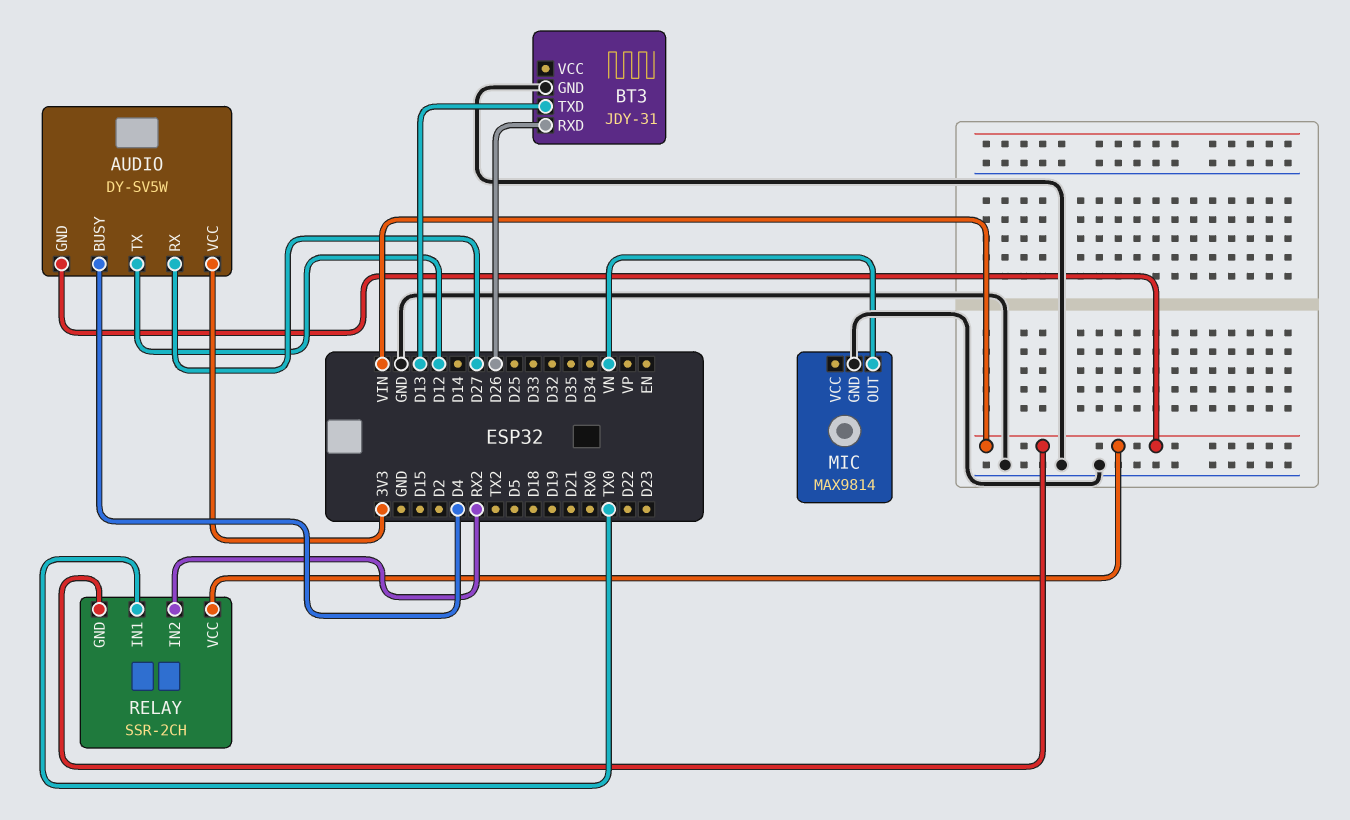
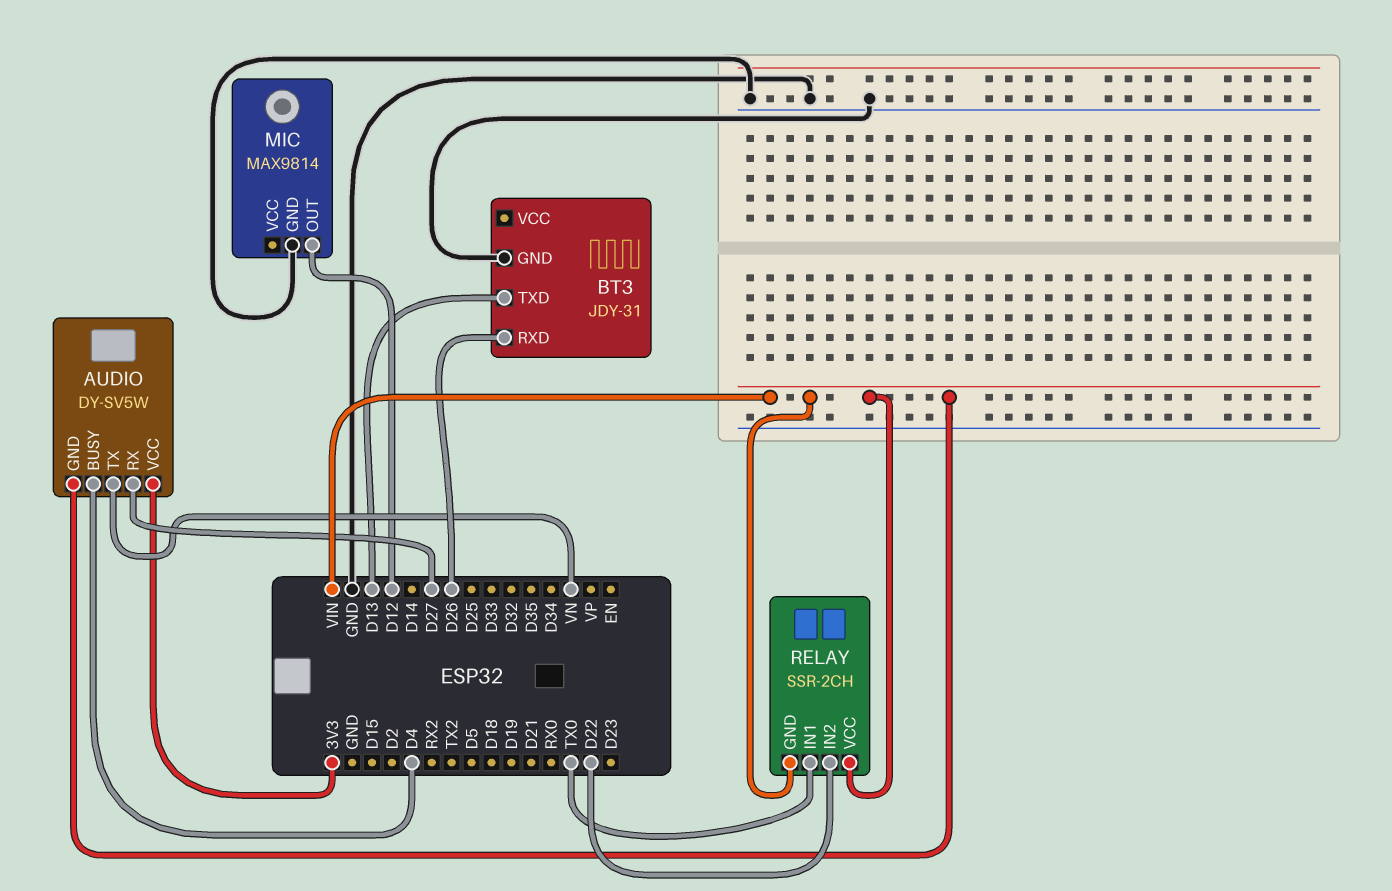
AUDIO pin TX: D12 -> VN
MIC pin OUT: VN -> D12
RELAY pin IN2: RX2 -> D22

